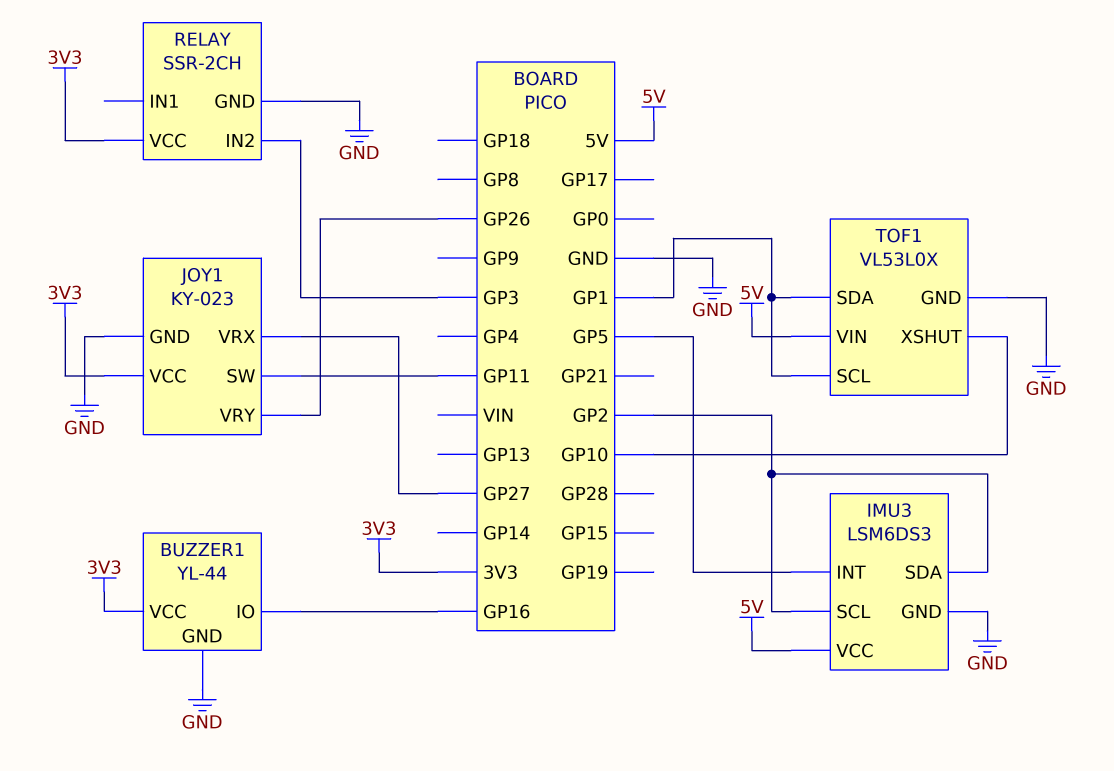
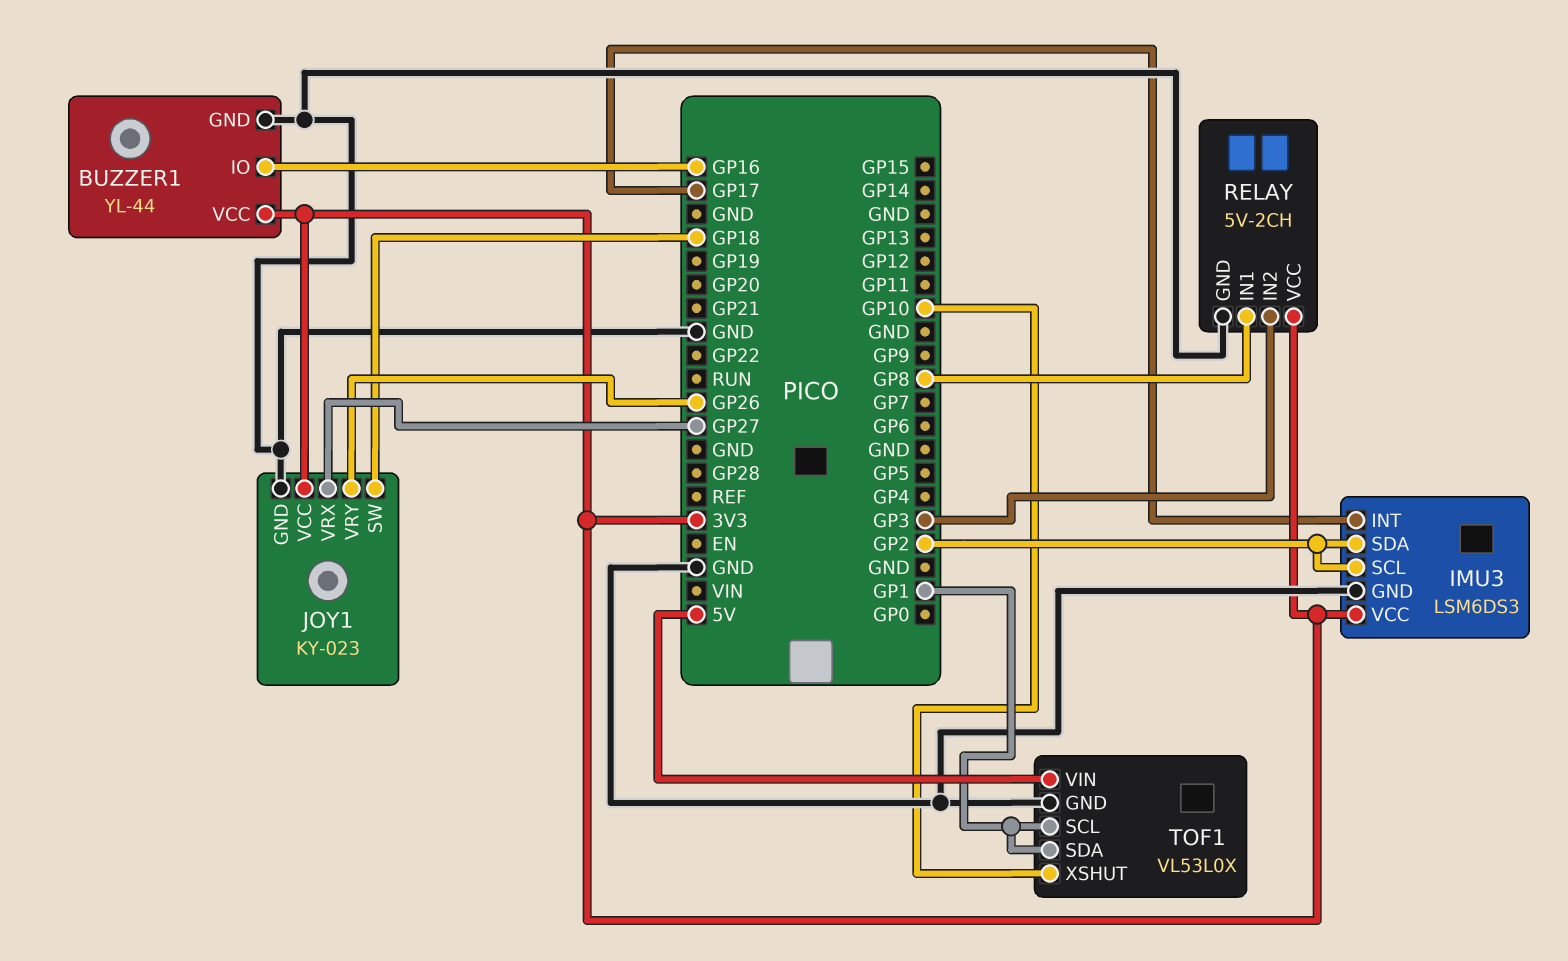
IMU3 pin INT: GP5 -> GP17
IMU3 pin VCC: 5V -> 3V3
JOY1 pin SW: GP11 -> GP18
RELAY: SSR-2CH -> 5V-2CH
RELAY pin IN1: none -> GP8

